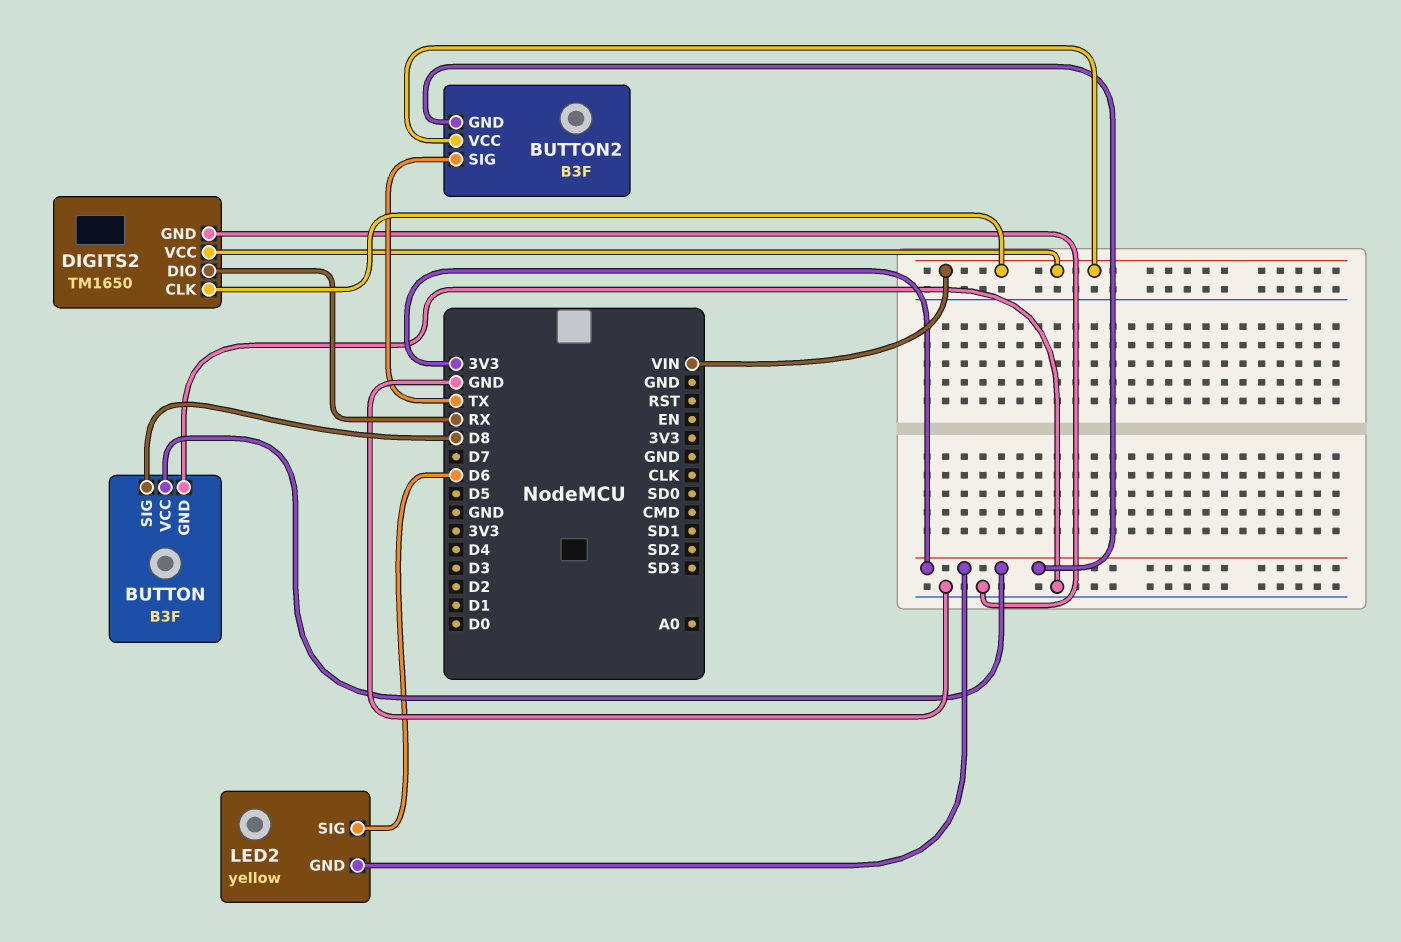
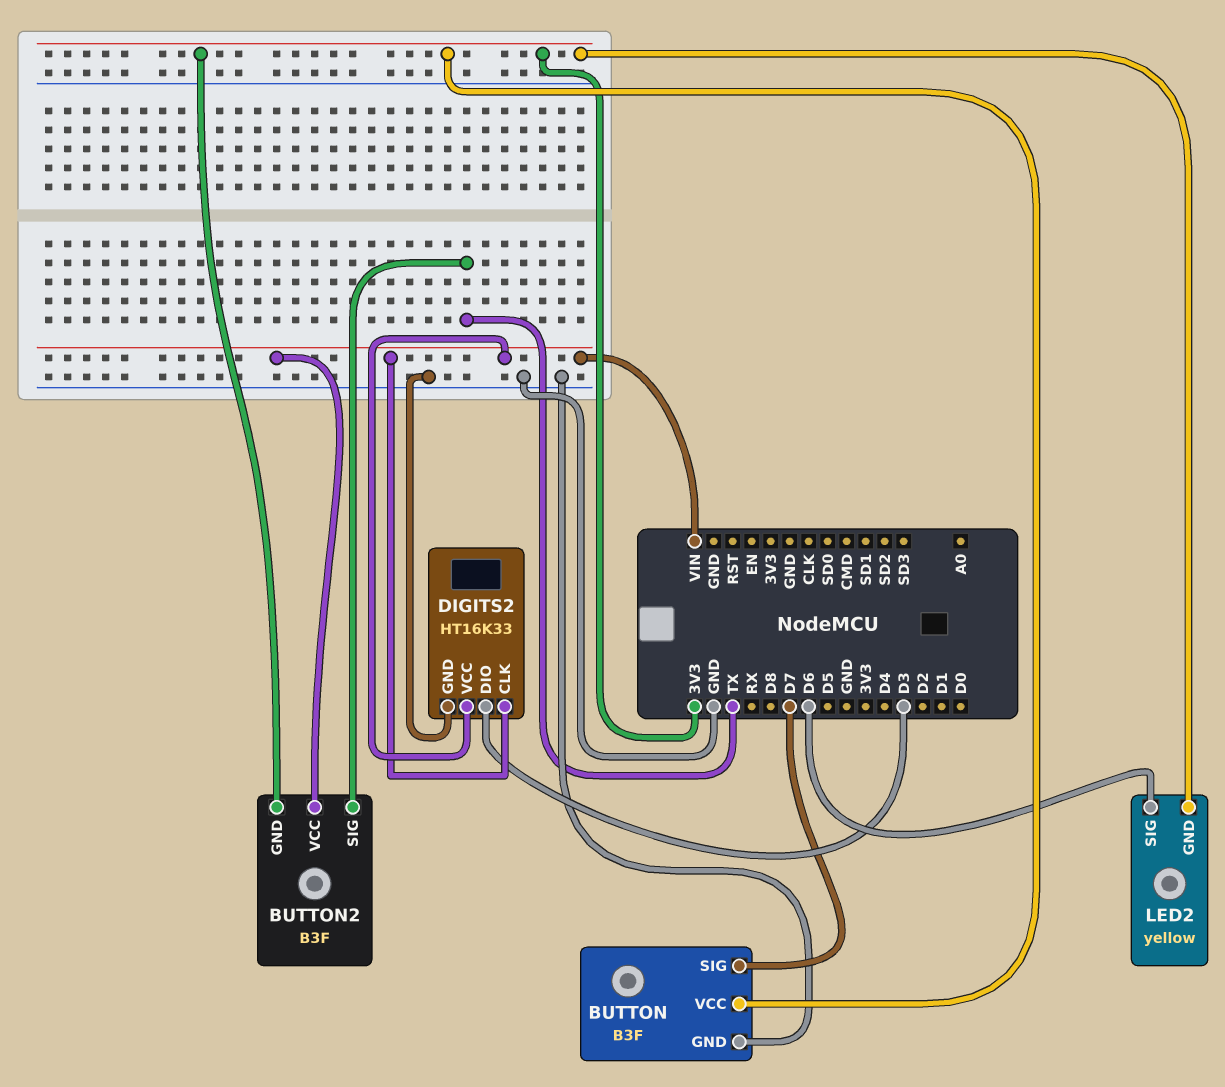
BUTTON pin SIG: D8 -> D7
DIGITS2: TM1650 -> HT16K33
DIGITS2 pin DIO: RX -> D3

